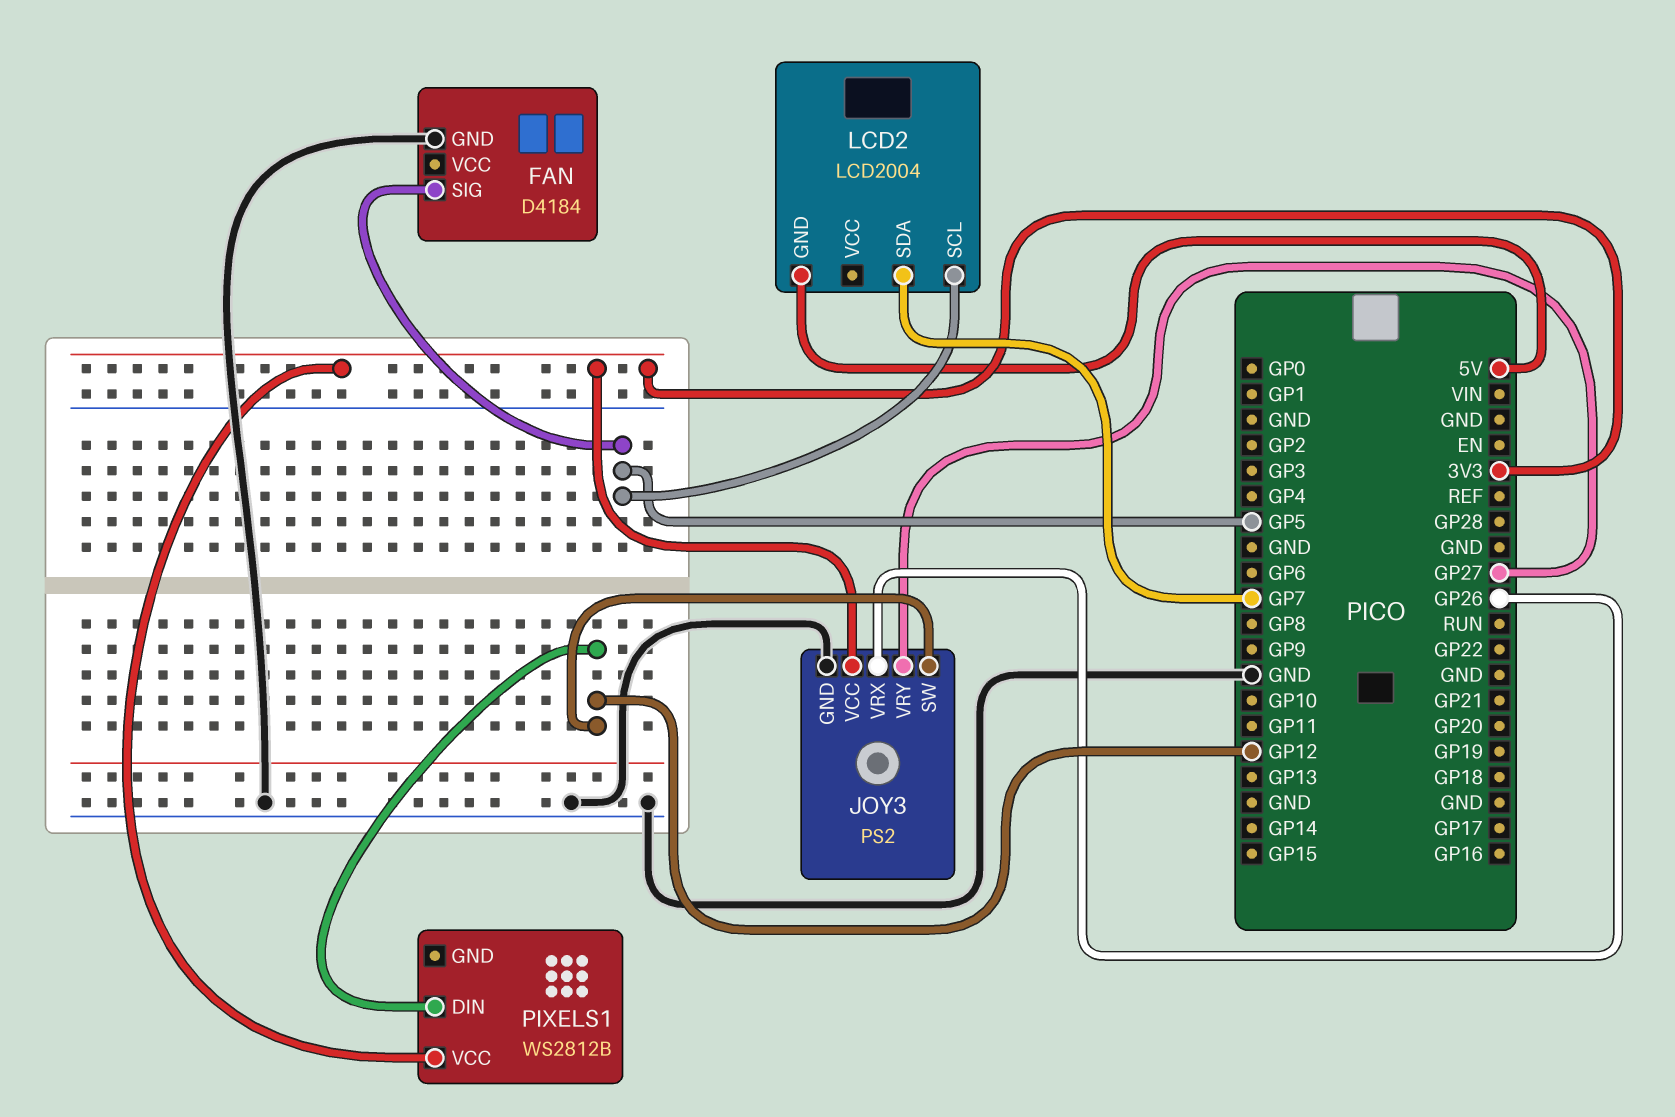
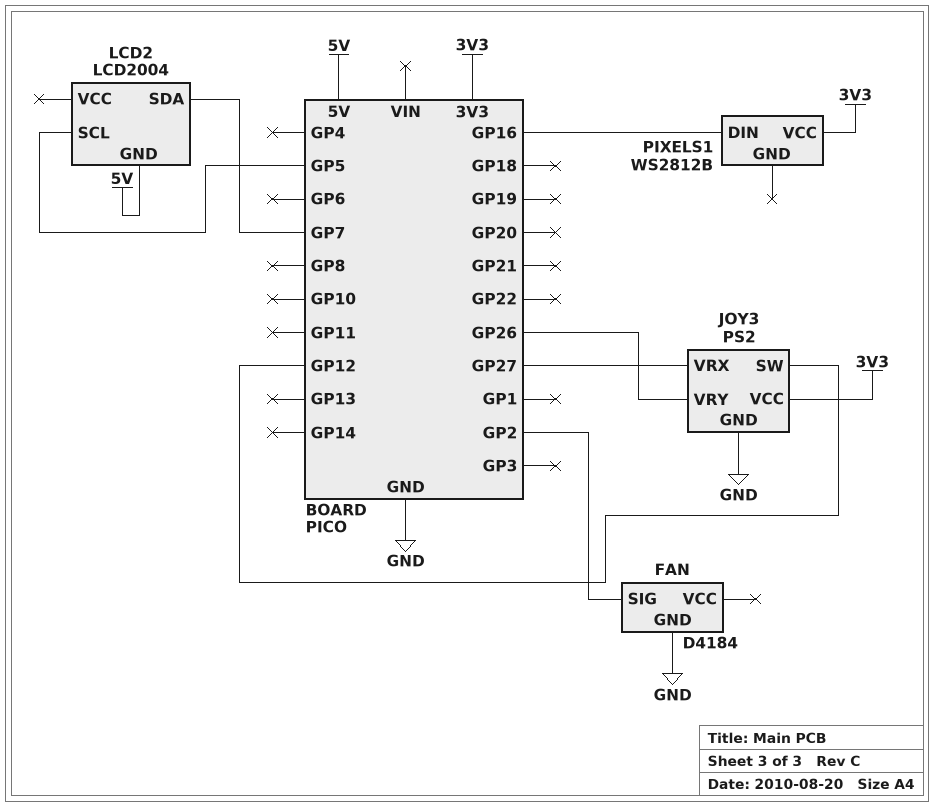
FAN pin SIG: GP5 -> GP2
JOY3 pin VRX: GP26 -> GP27
JOY3 pin VRY: GP27 -> GP26
PIXELS1 pin DIN: GP12 -> GP16

